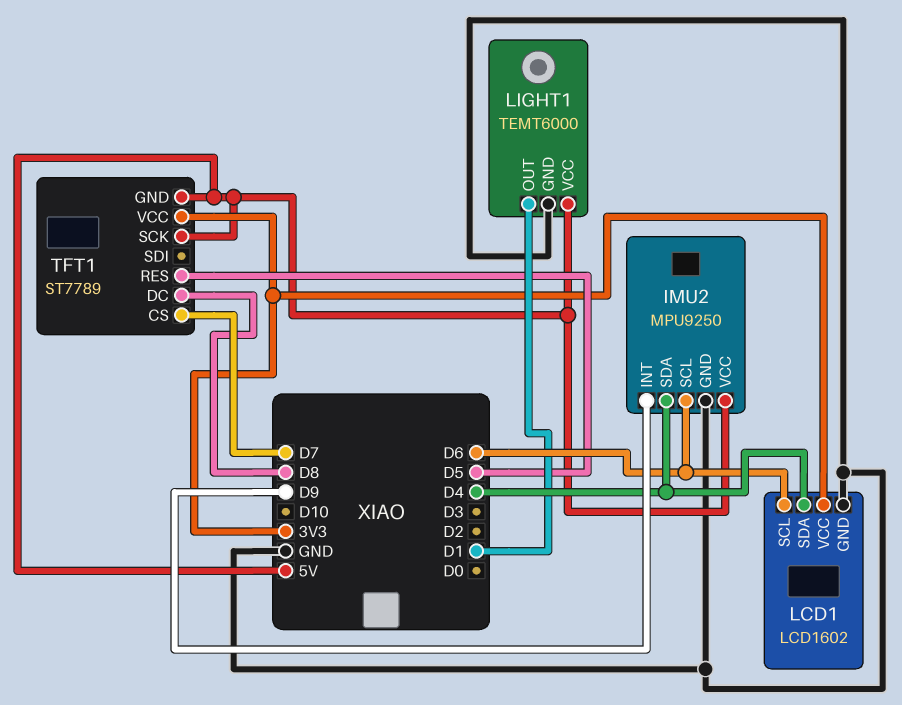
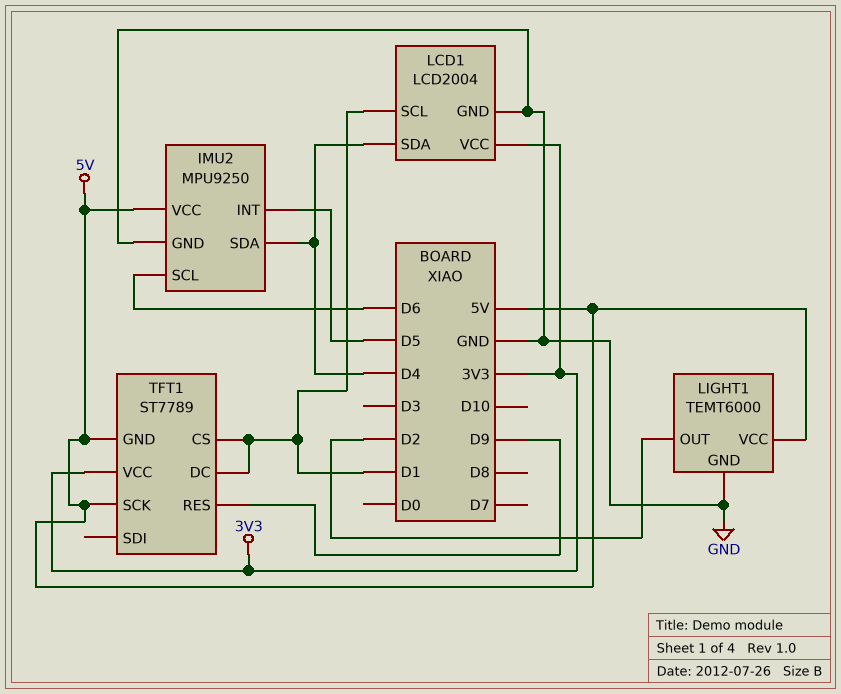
IMU2 pin INT: D9 -> D5
LCD1: LCD1602 -> LCD2004
LCD1 pin SCL: D6 -> D1
LIGHT1 pin OUT: D1 -> D2
TFT1 pin CS: D7 -> D1
TFT1 pin DC: D8 -> D1
TFT1 pin RES: D5 -> D9

